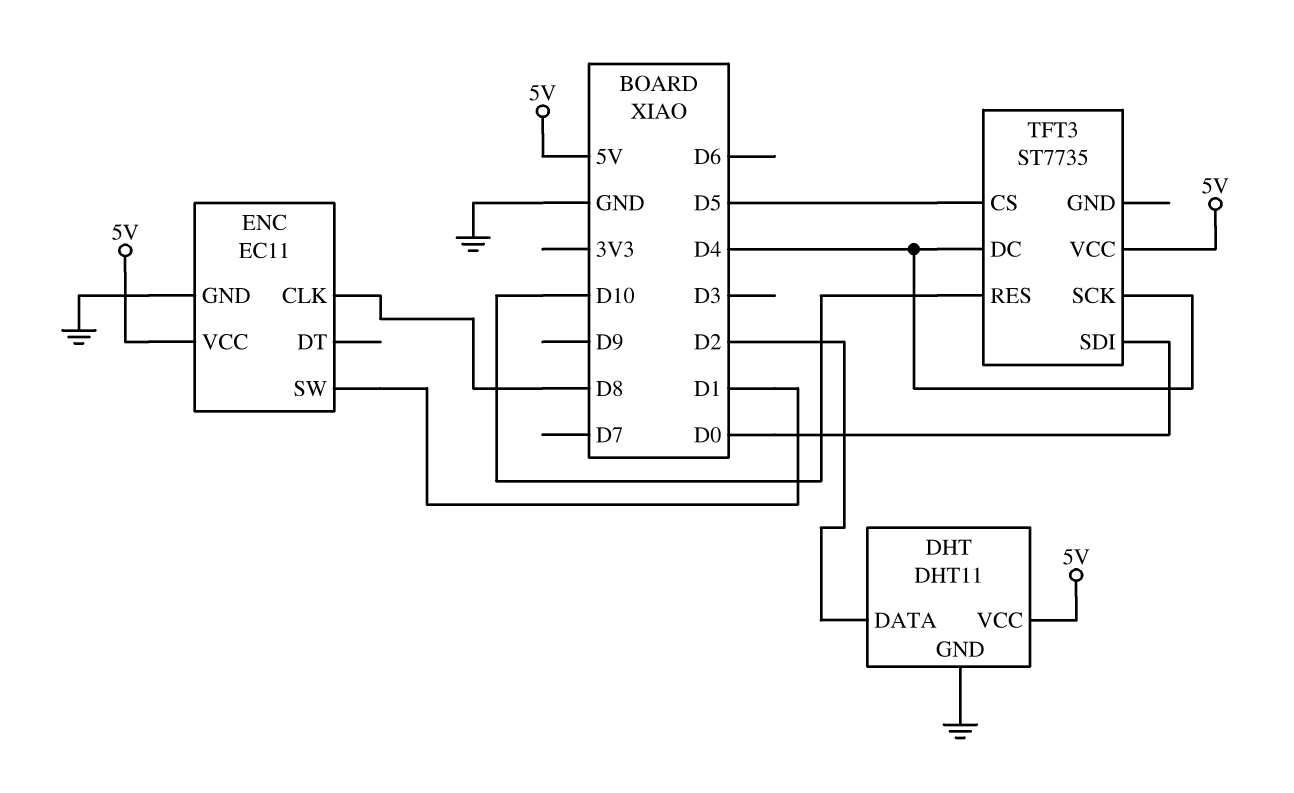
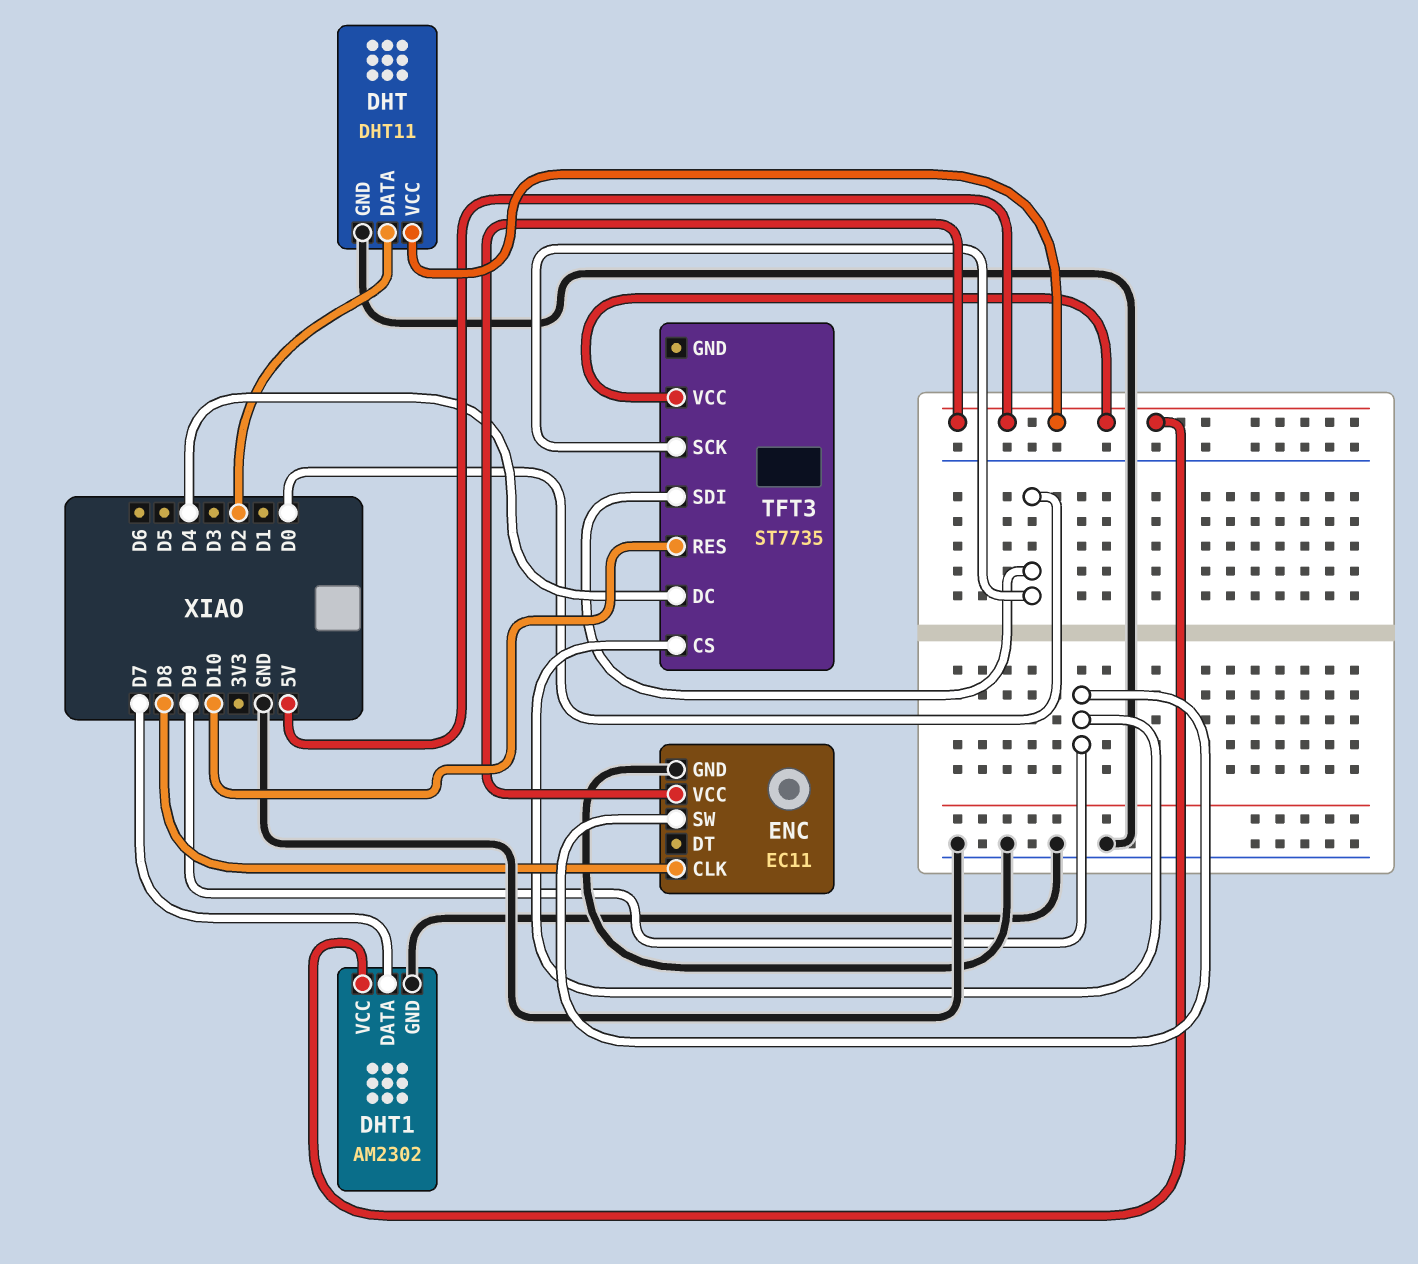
DHT1: none -> AM2302
DHT1 pin DATA: none -> D7
DHT1 pin GND: none -> GND
DHT1 pin VCC: none -> 5V
ENC pin SW: D1 -> D9
TFT3 pin CS: D5 -> D9
TFT3 pin SCK: D4 -> D0

